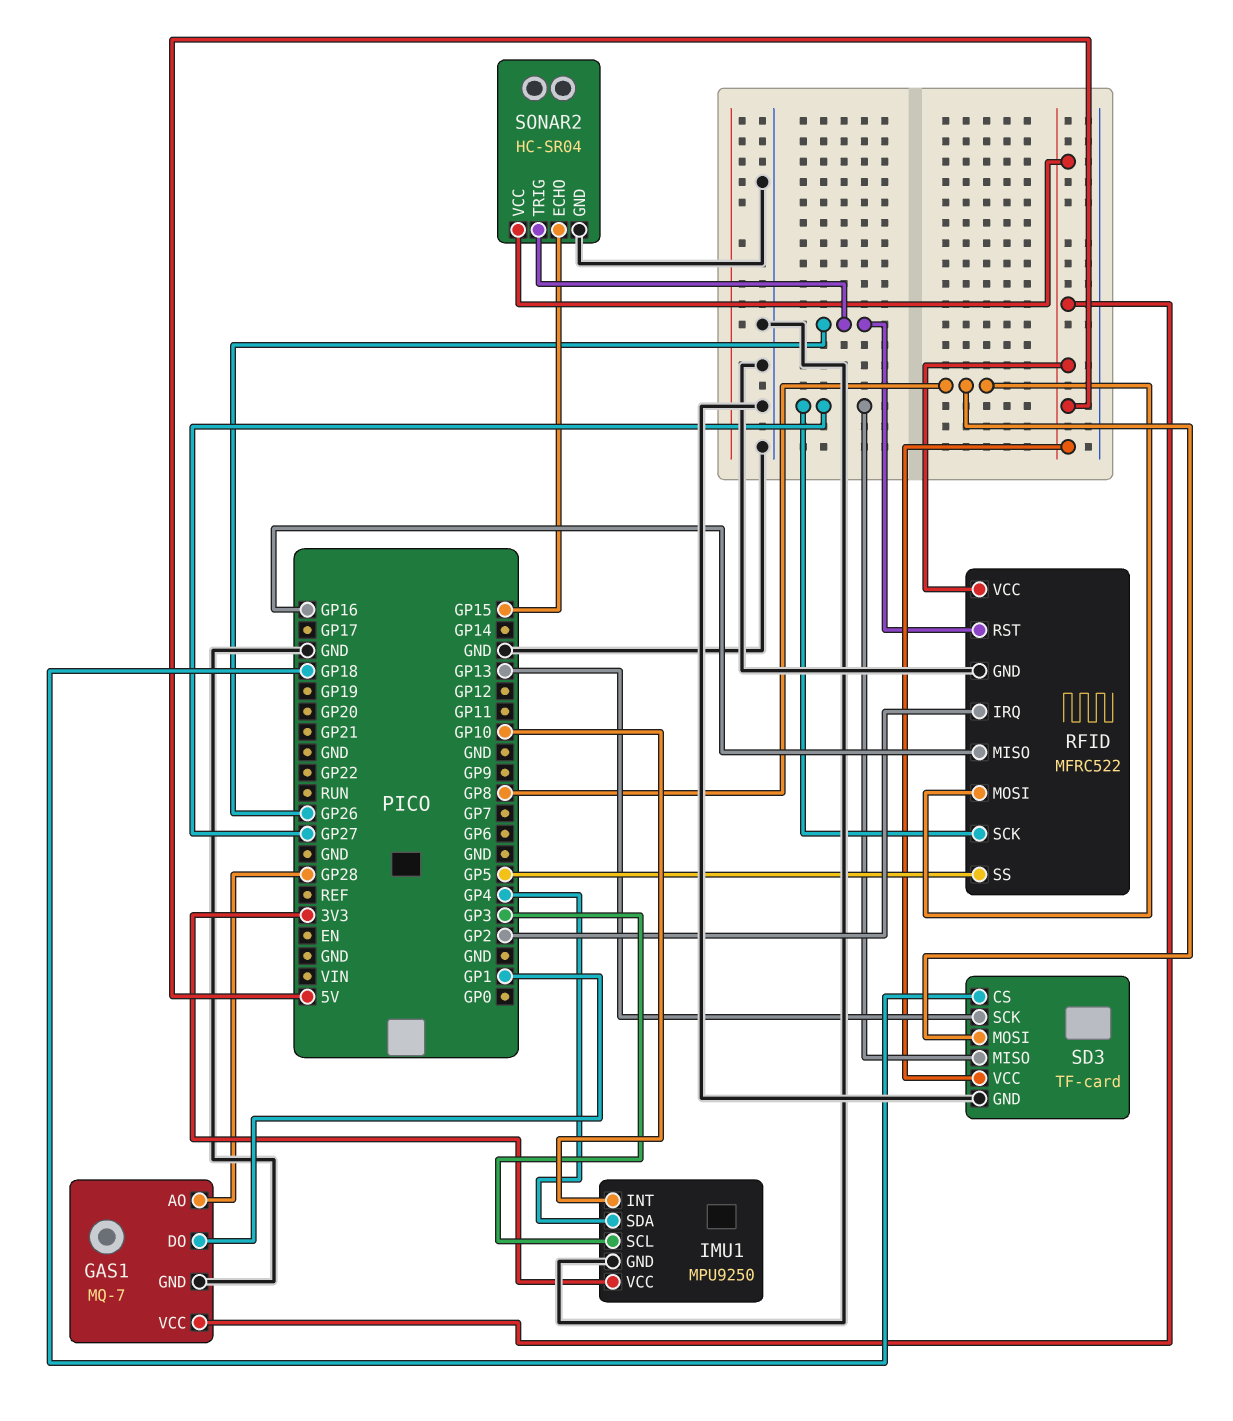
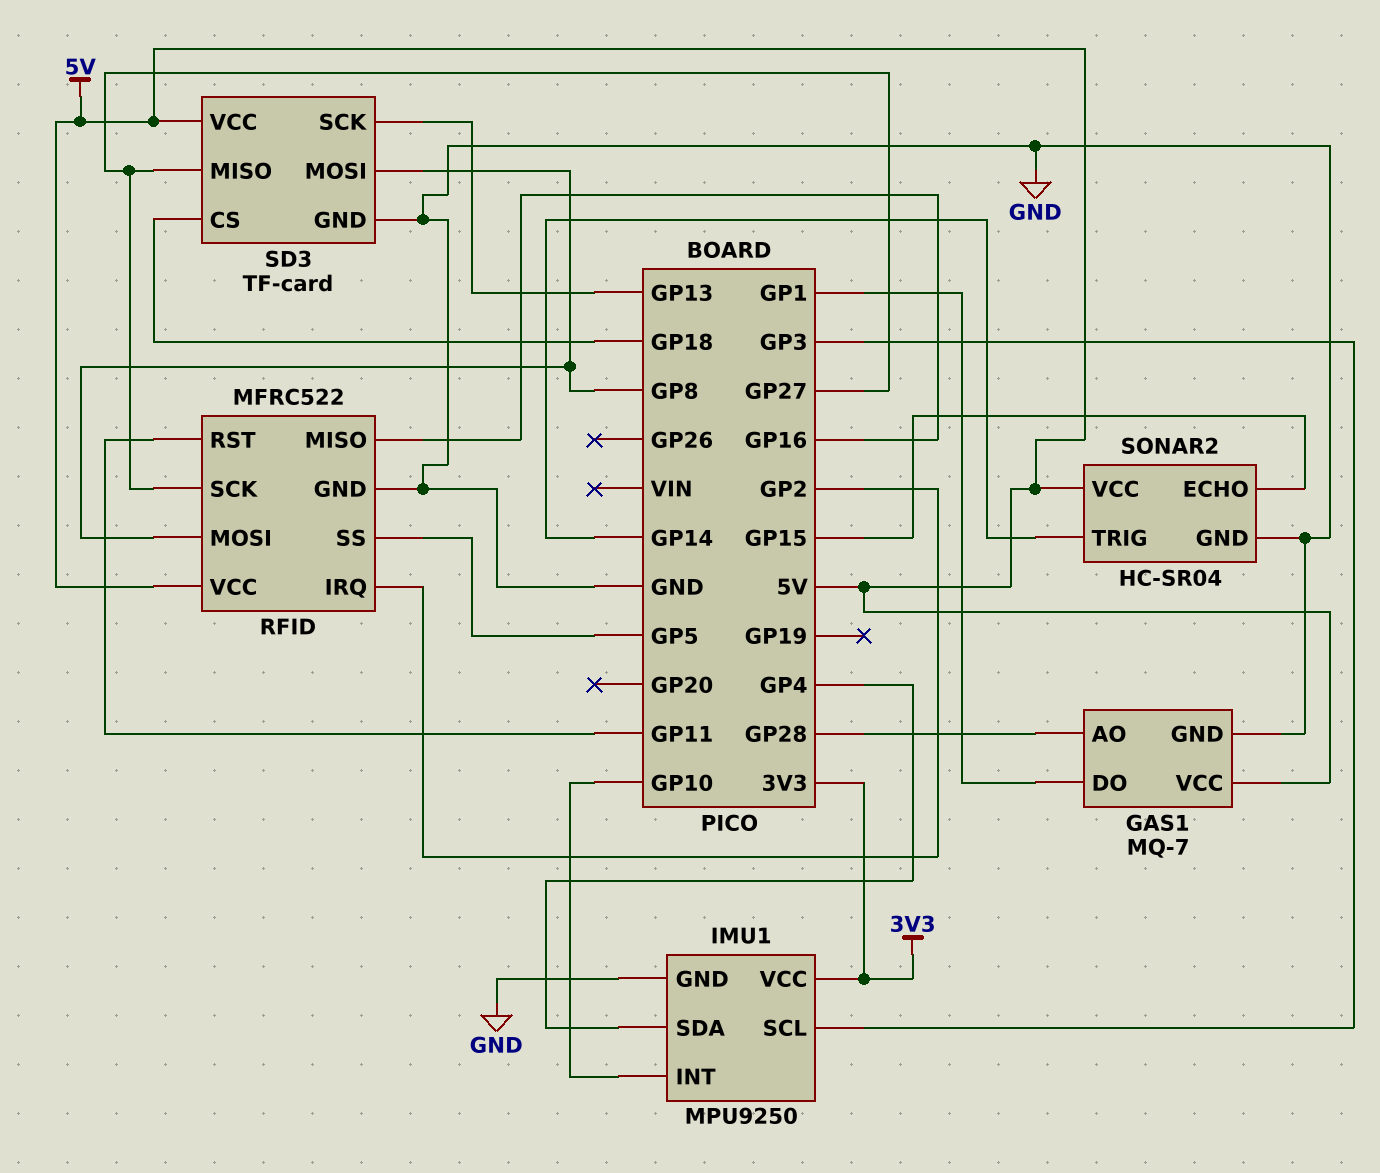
RFID pin RST: GP26 -> GP11
SONAR2 pin TRIG: GP26 -> GP14

